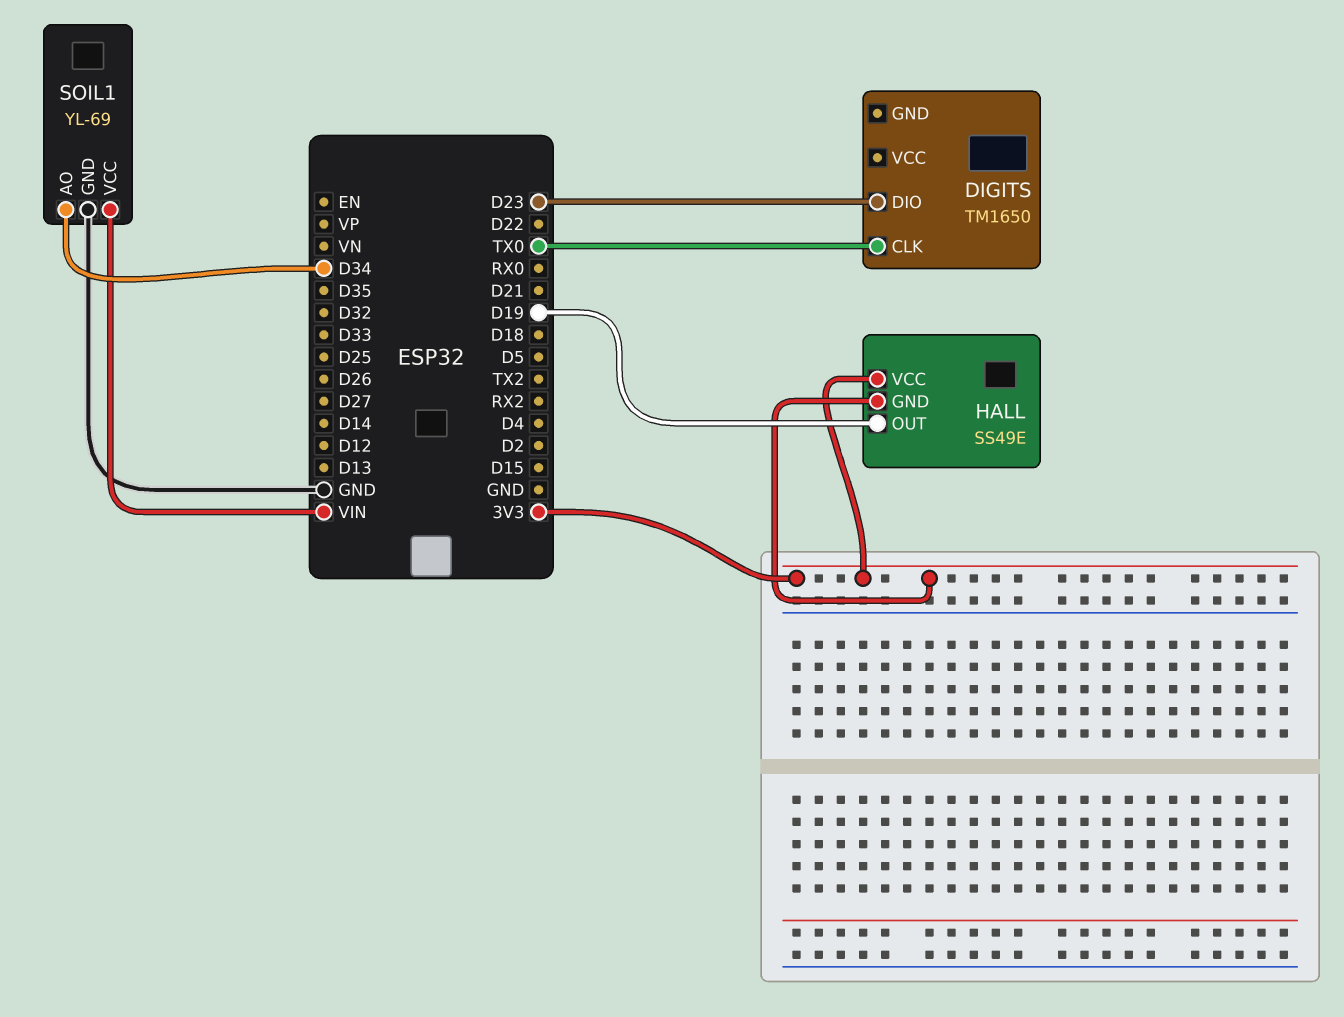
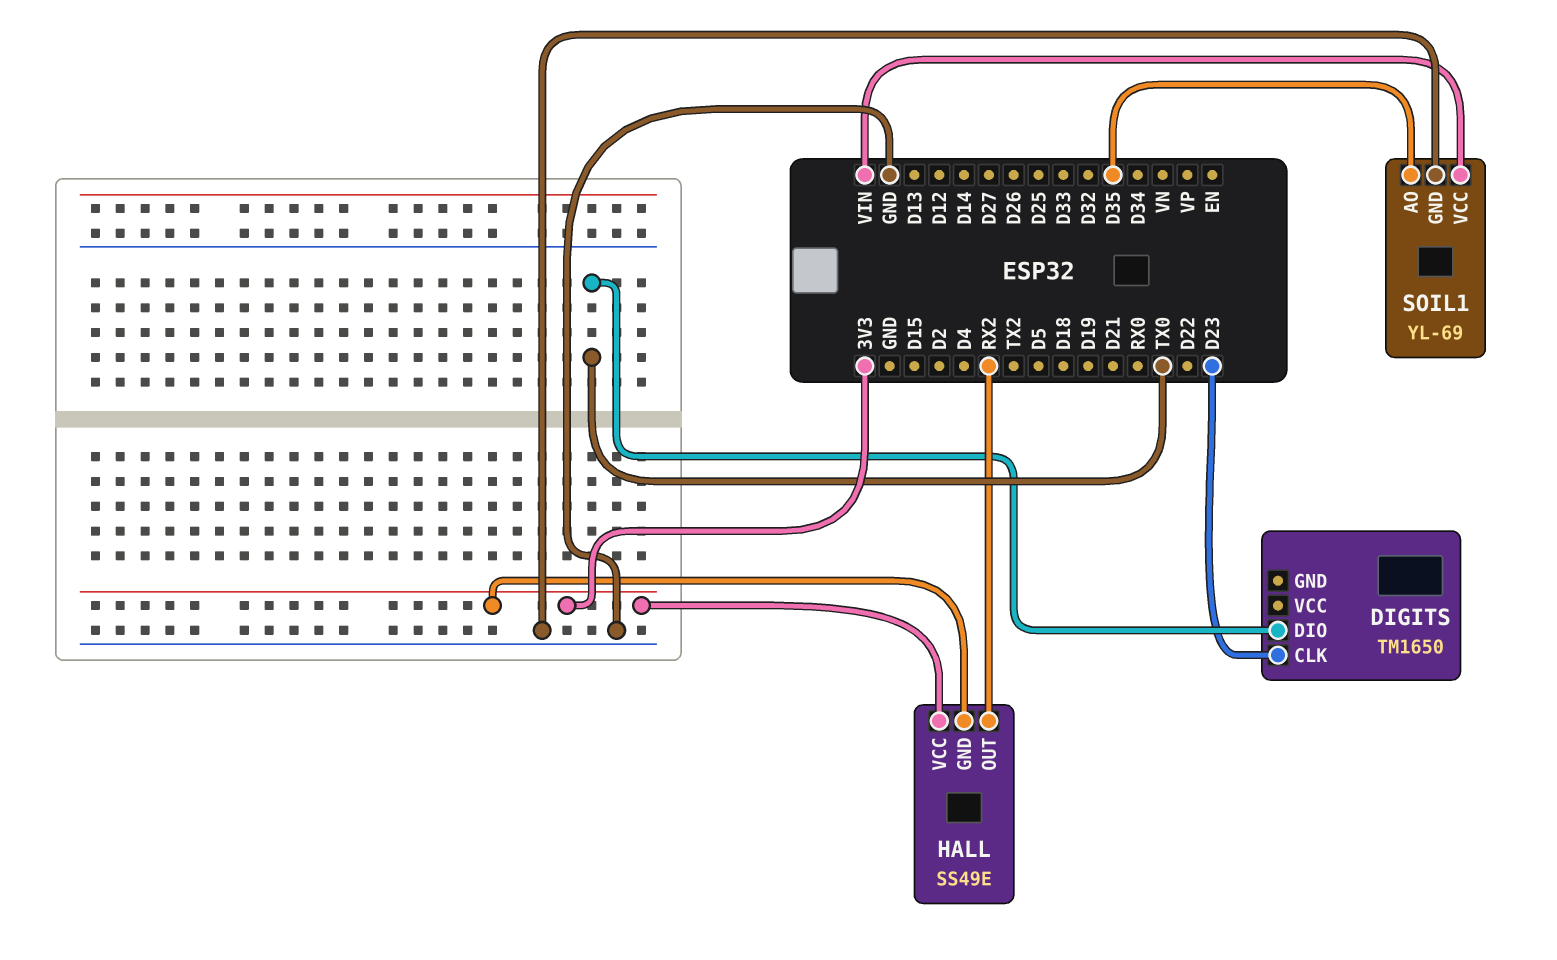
DIGITS pin CLK: TX0 -> D23
DIGITS pin DIO: D23 -> TX0
HALL pin OUT: D19 -> RX2
SOIL1 pin AO: D34 -> D35

